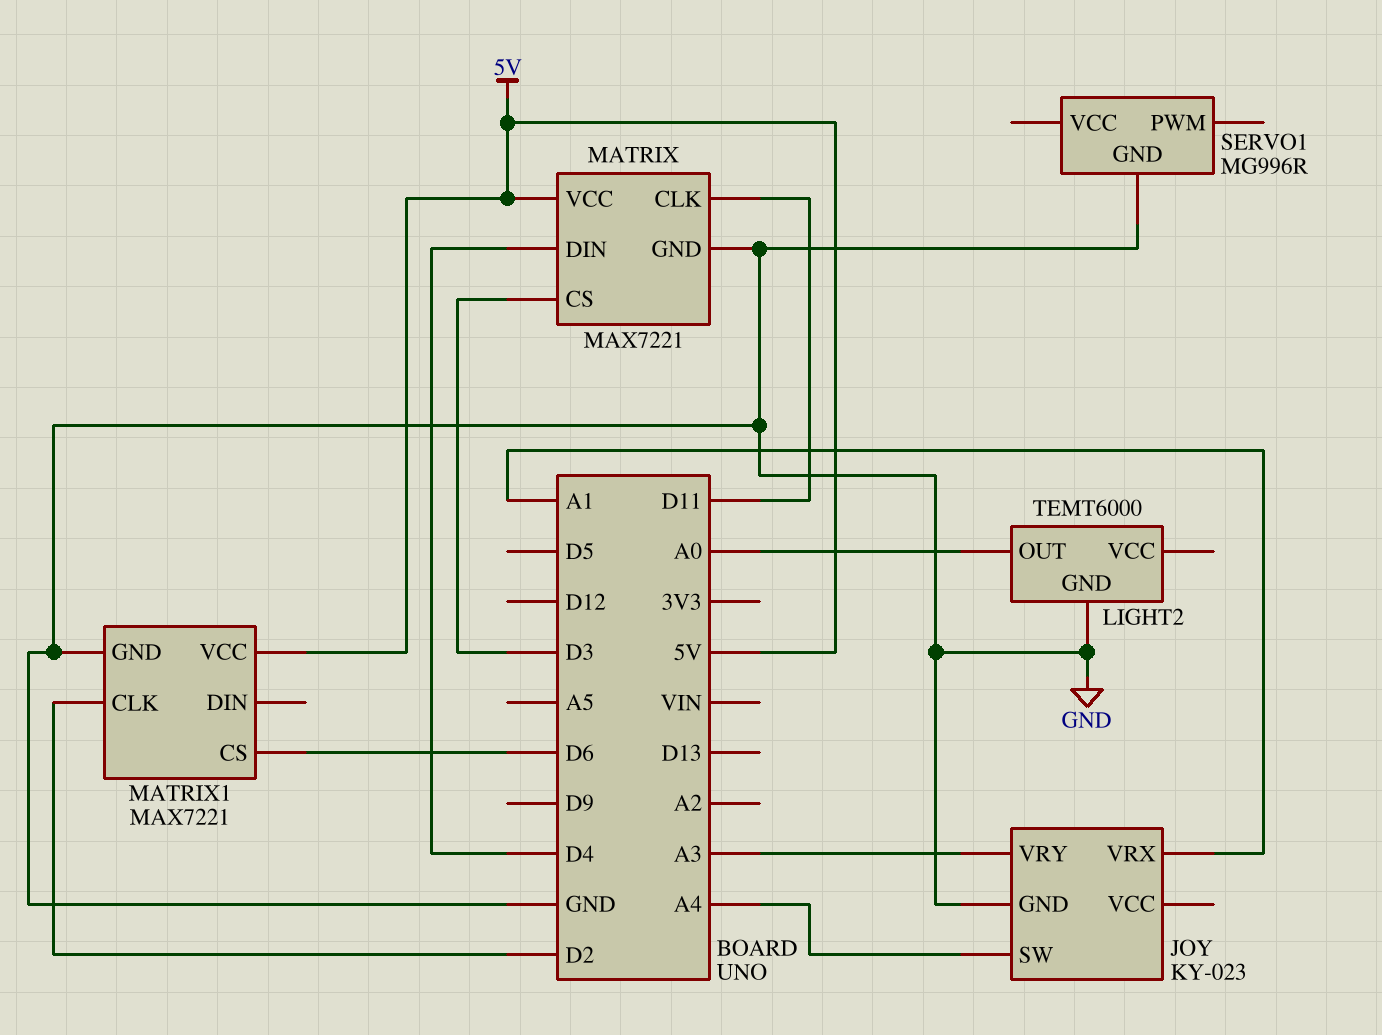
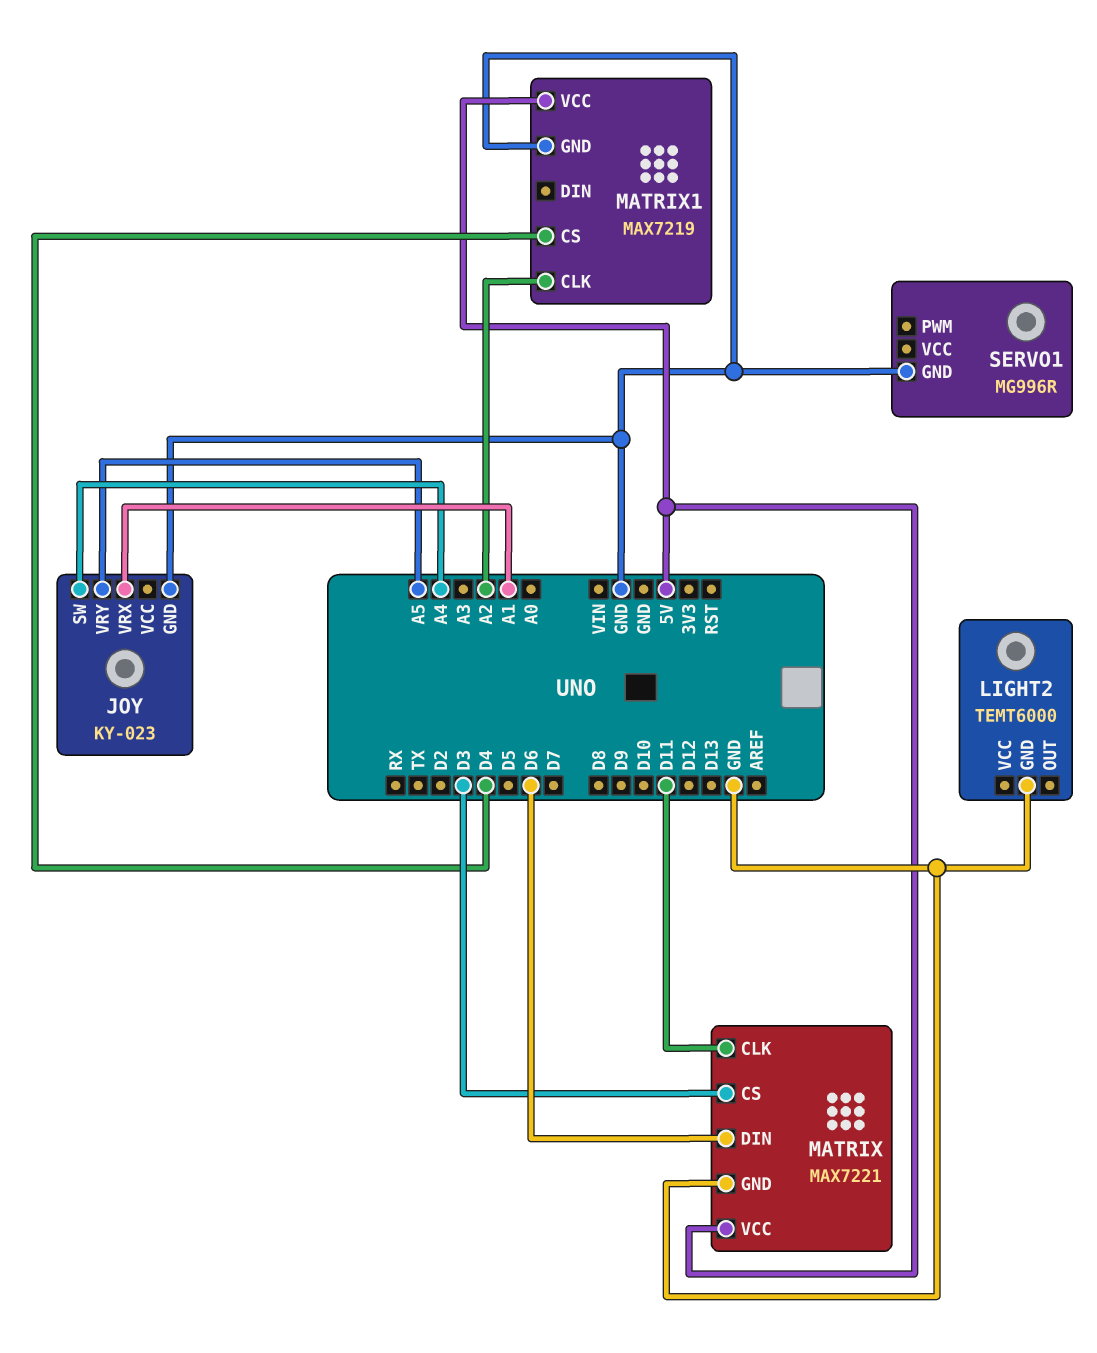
JOY pin VRY: A3 -> A5
LIGHT2 pin OUT: A0 -> none
MATRIX pin DIN: D4 -> D6
MATRIX1: MAX7221 -> MAX7219
MATRIX1 pin CLK: D2 -> A2
MATRIX1 pin CS: D6 -> D4

